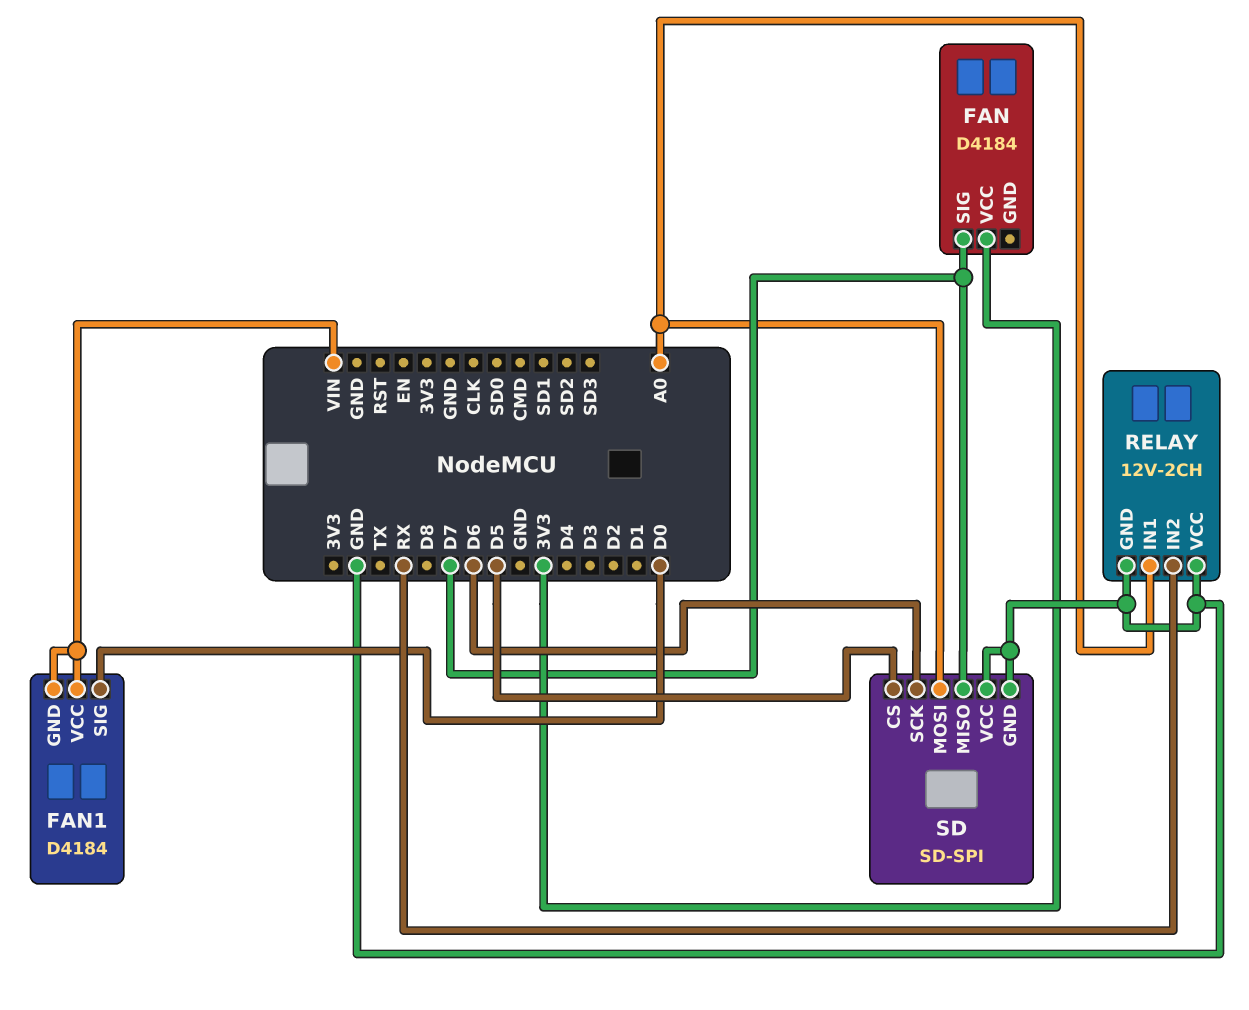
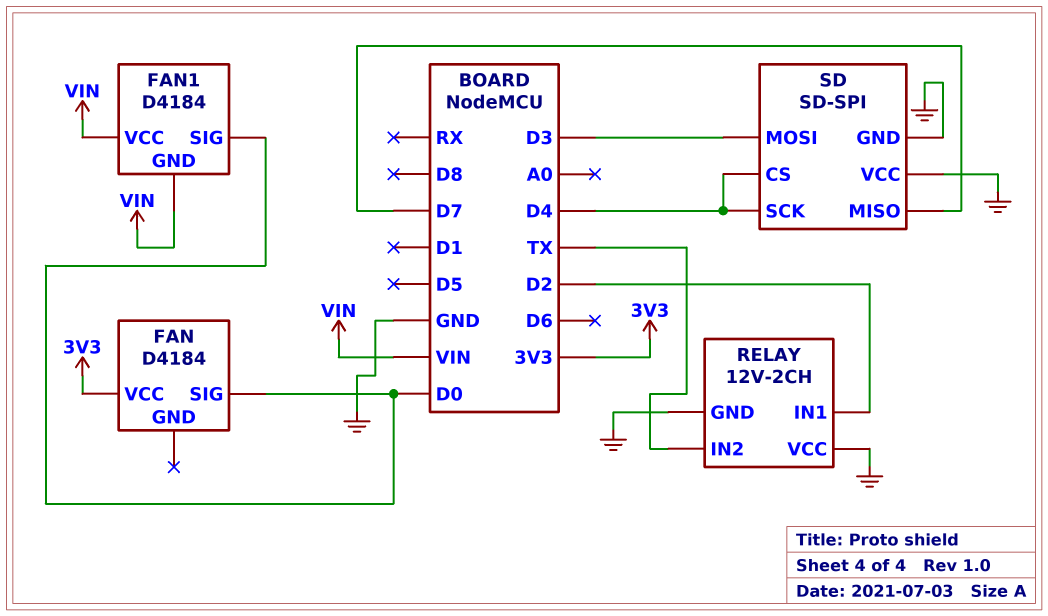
FAN pin SIG: D7 -> D0
RELAY pin IN1: A0 -> D2
RELAY pin IN2: RX -> TX
SD pin CS: D5 -> D4
SD pin MOSI: A0 -> D3
SD pin SCK: D6 -> D4

